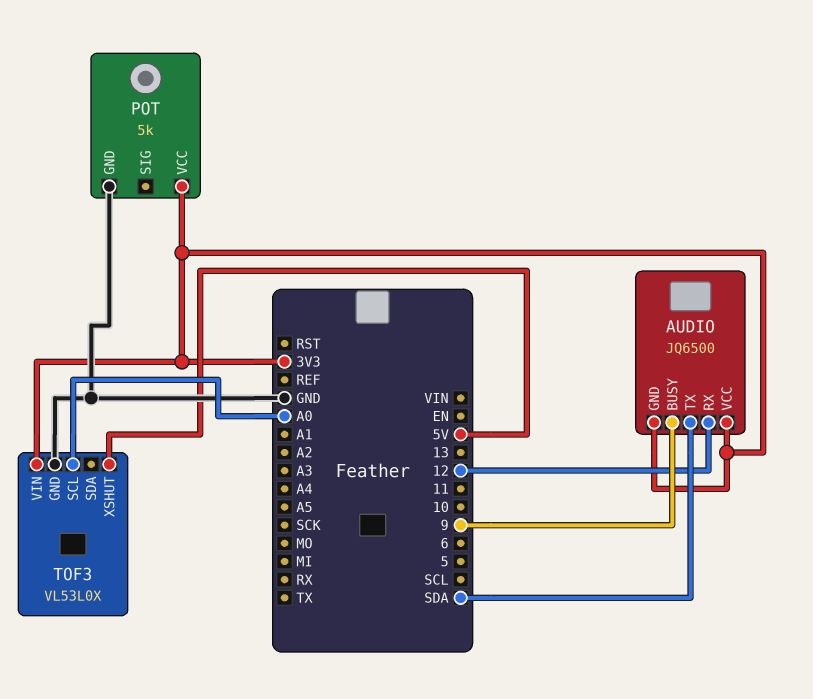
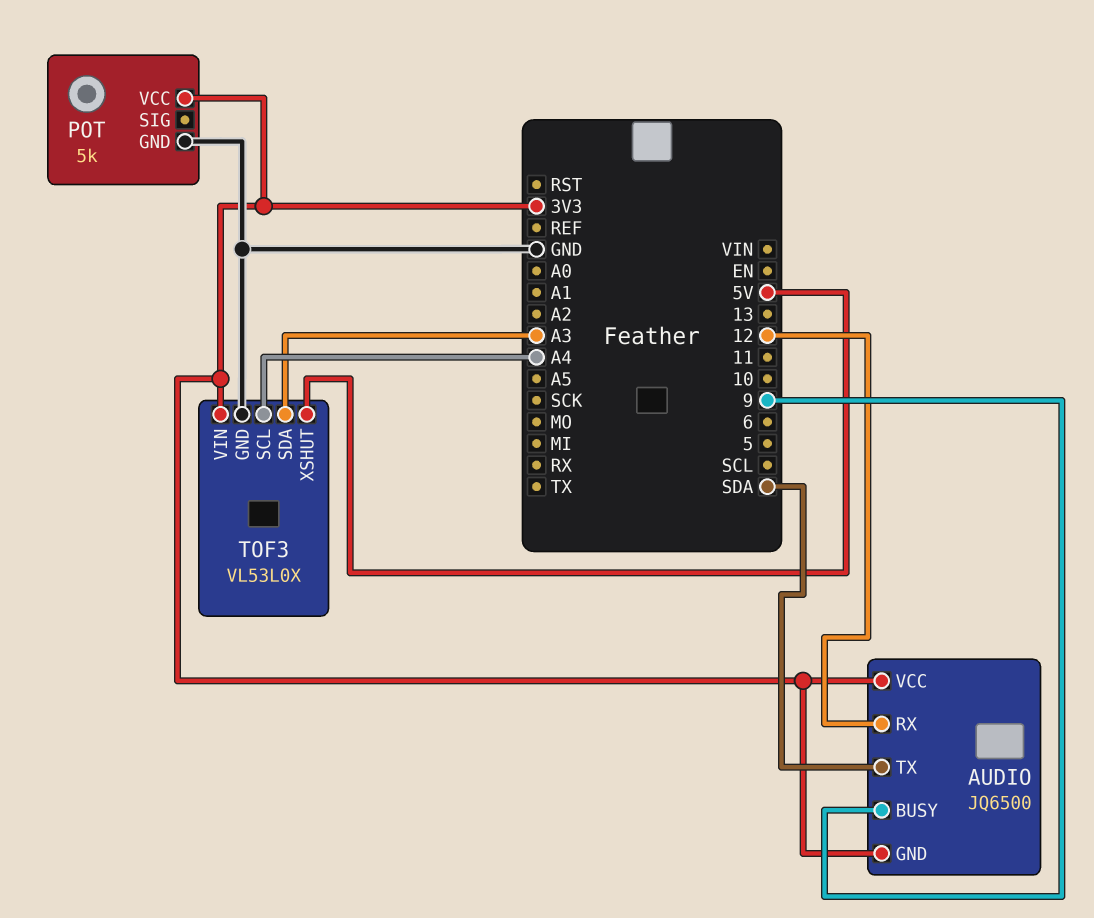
TOF3 pin SCL: A0 -> A4
TOF3 pin SDA: none -> A3

